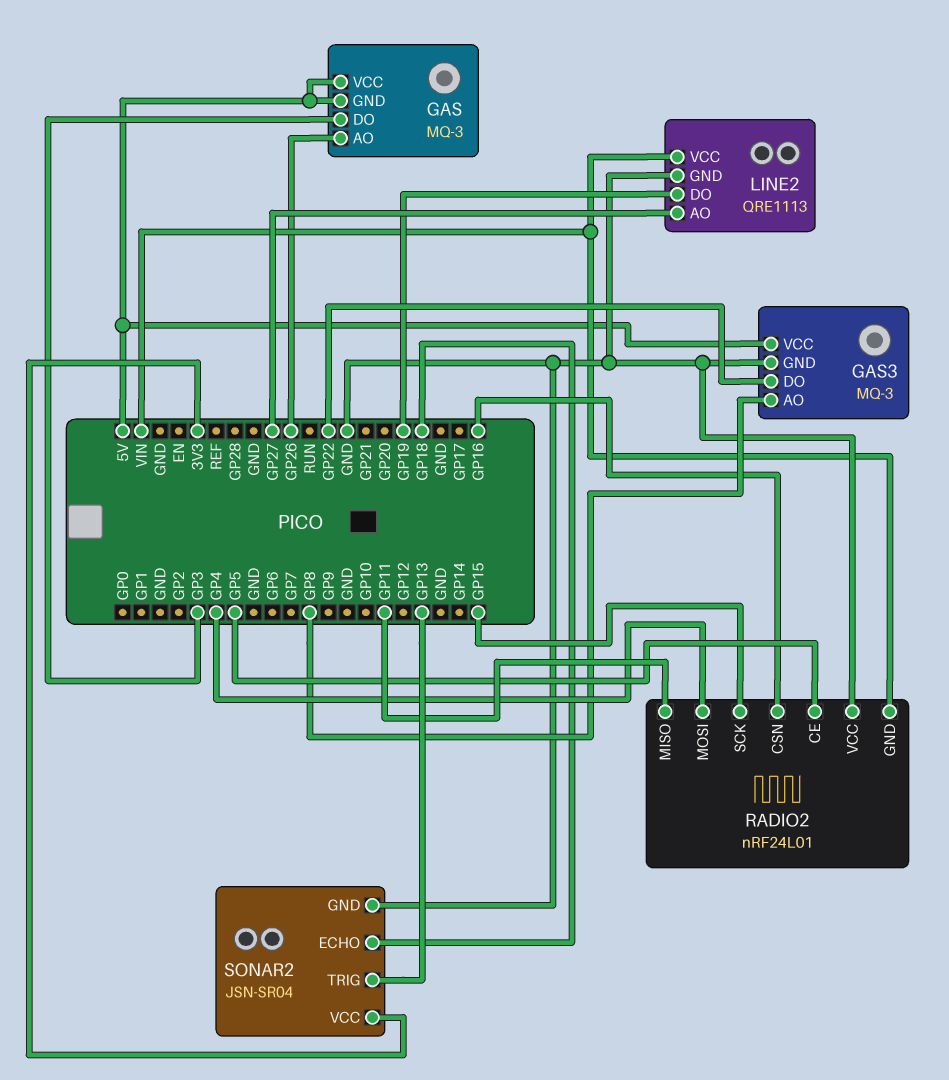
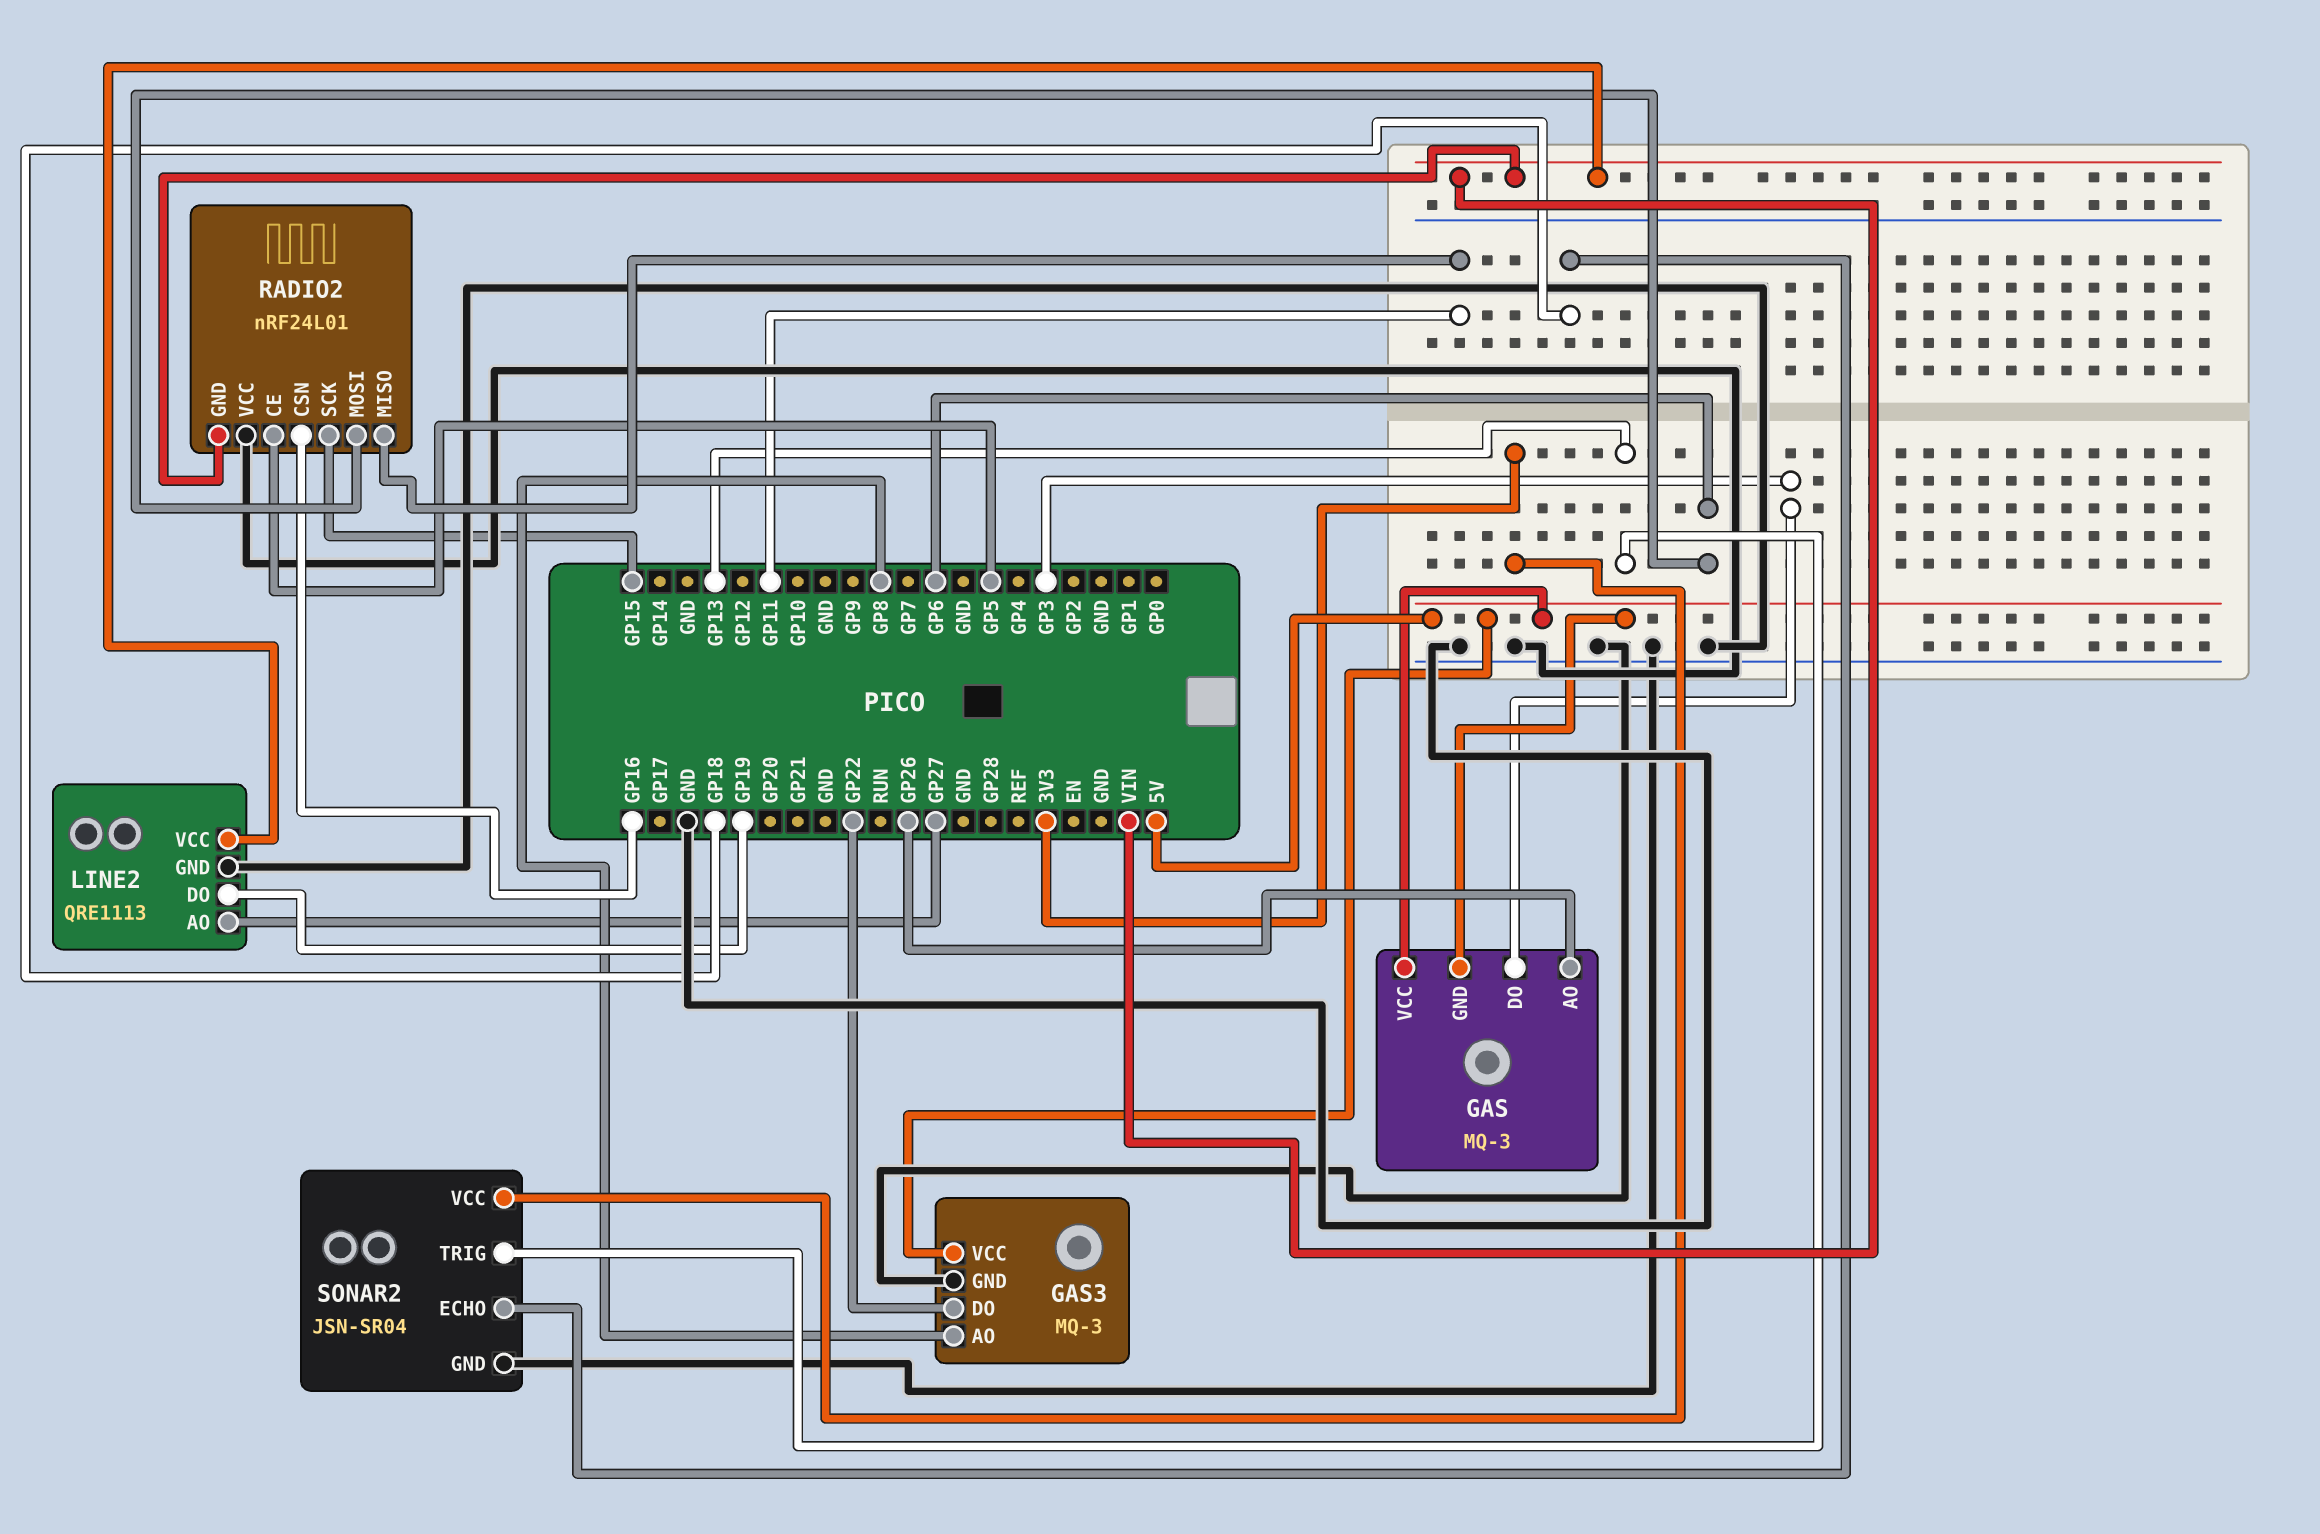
RADIO2 pin MOSI: GP4 -> GP6

